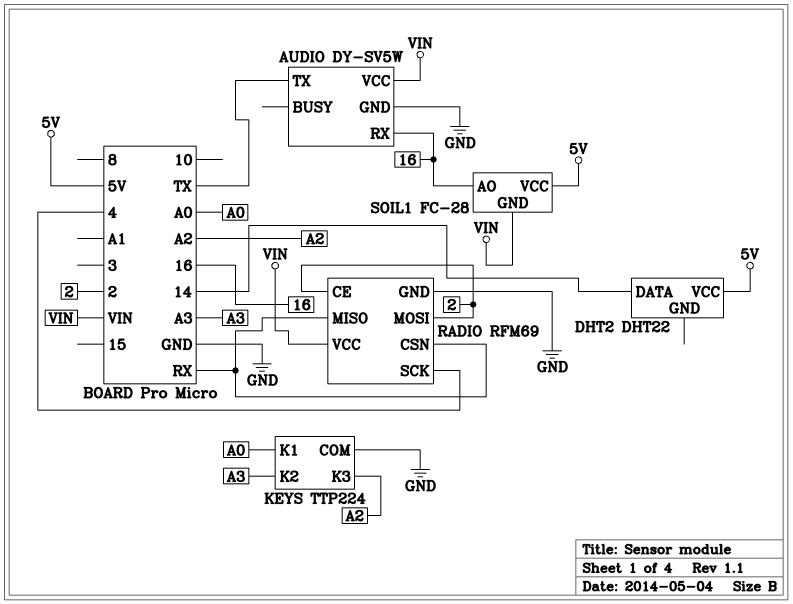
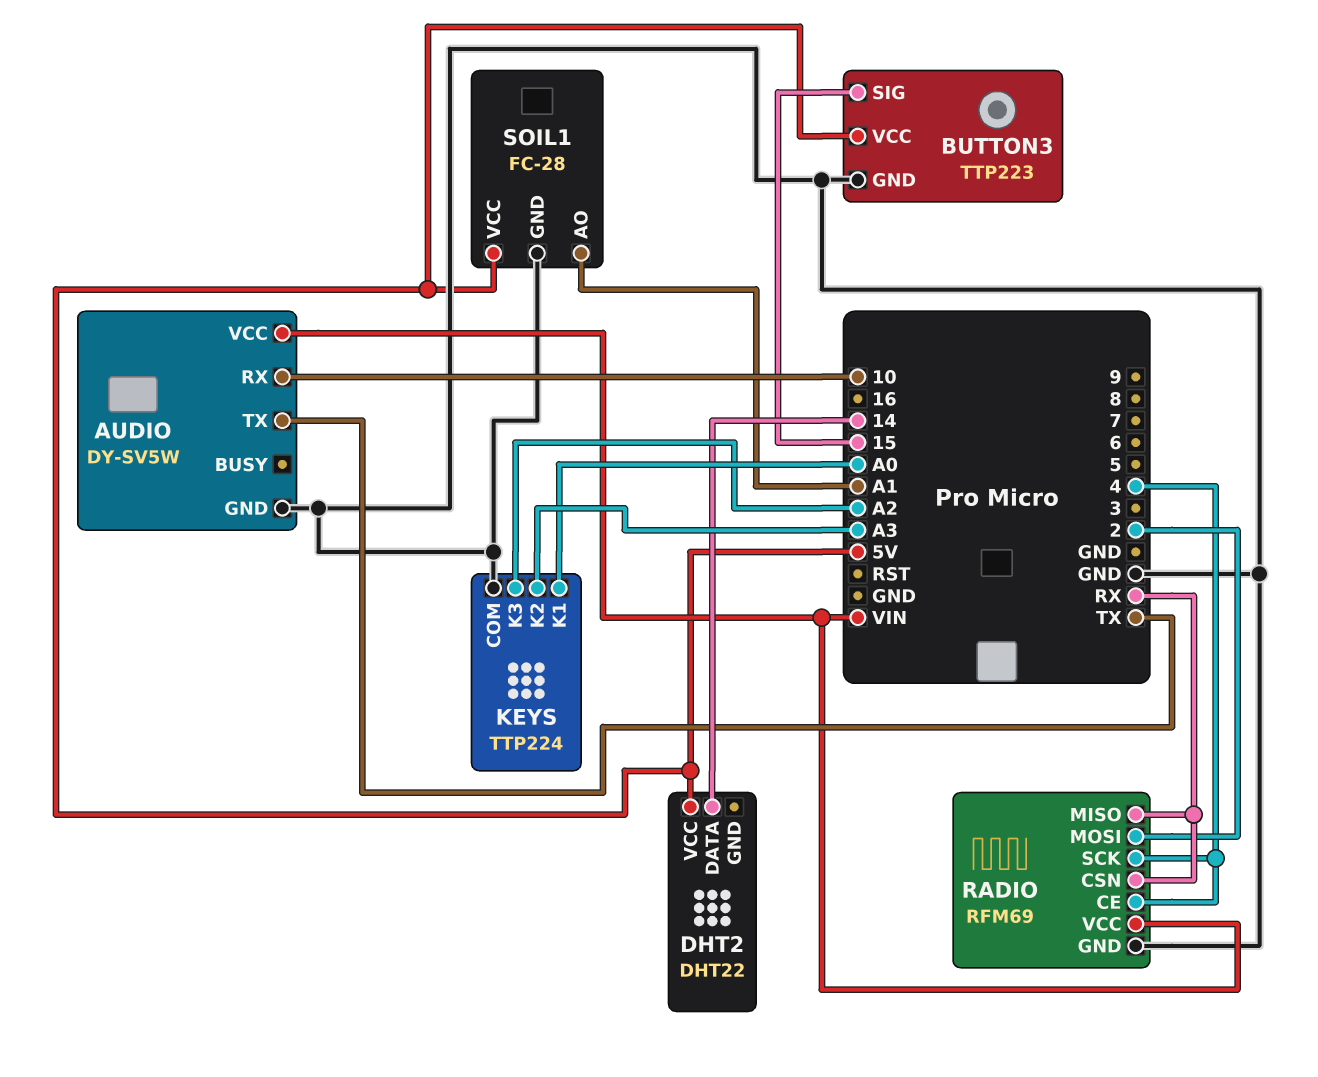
AUDIO pin RX: 16 -> 10
BUTTON3: none -> TTP223
BUTTON3 pin GND: none -> GND
BUTTON3 pin SIG: none -> 15
BUTTON3 pin VCC: none -> 5V
RADIO pin CE: 2 -> 4
SOIL1 pin AO: 16 -> A1
SOIL1 pin GND: VIN -> GND

